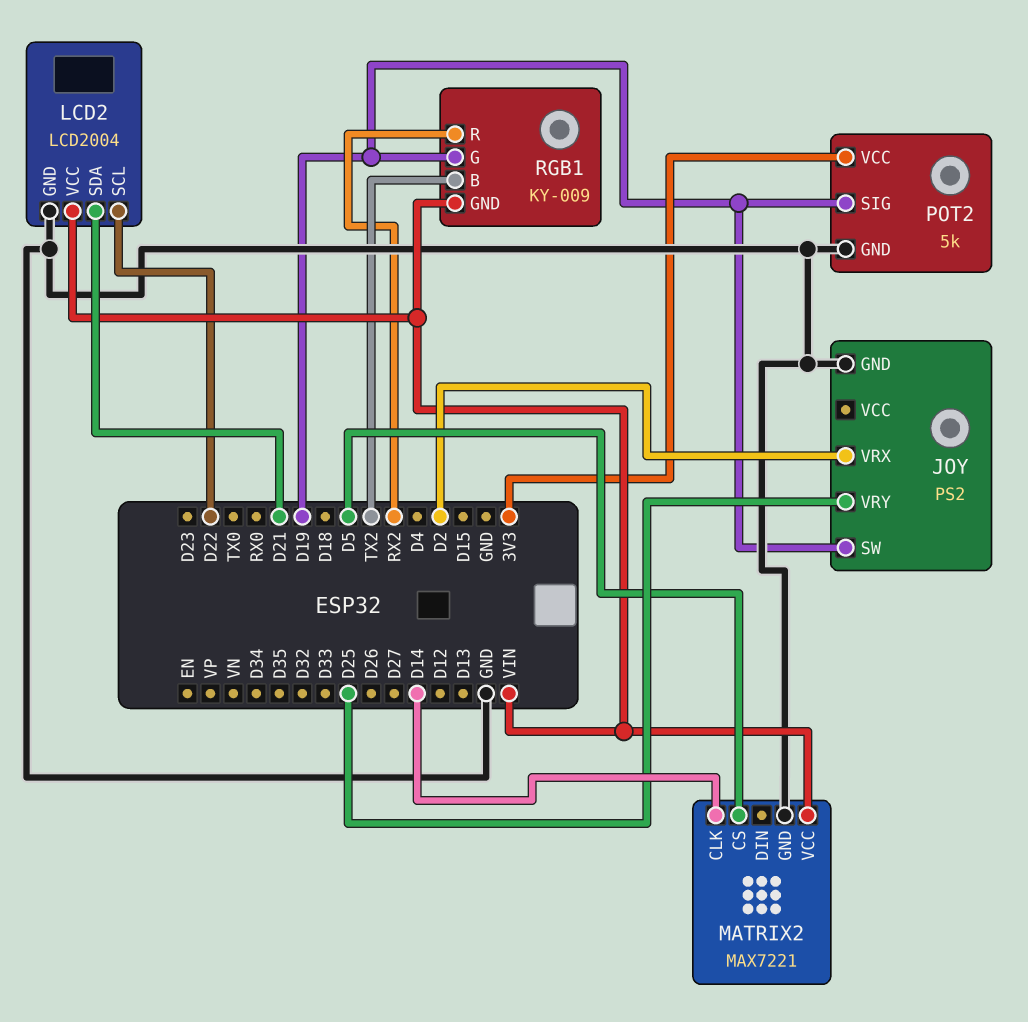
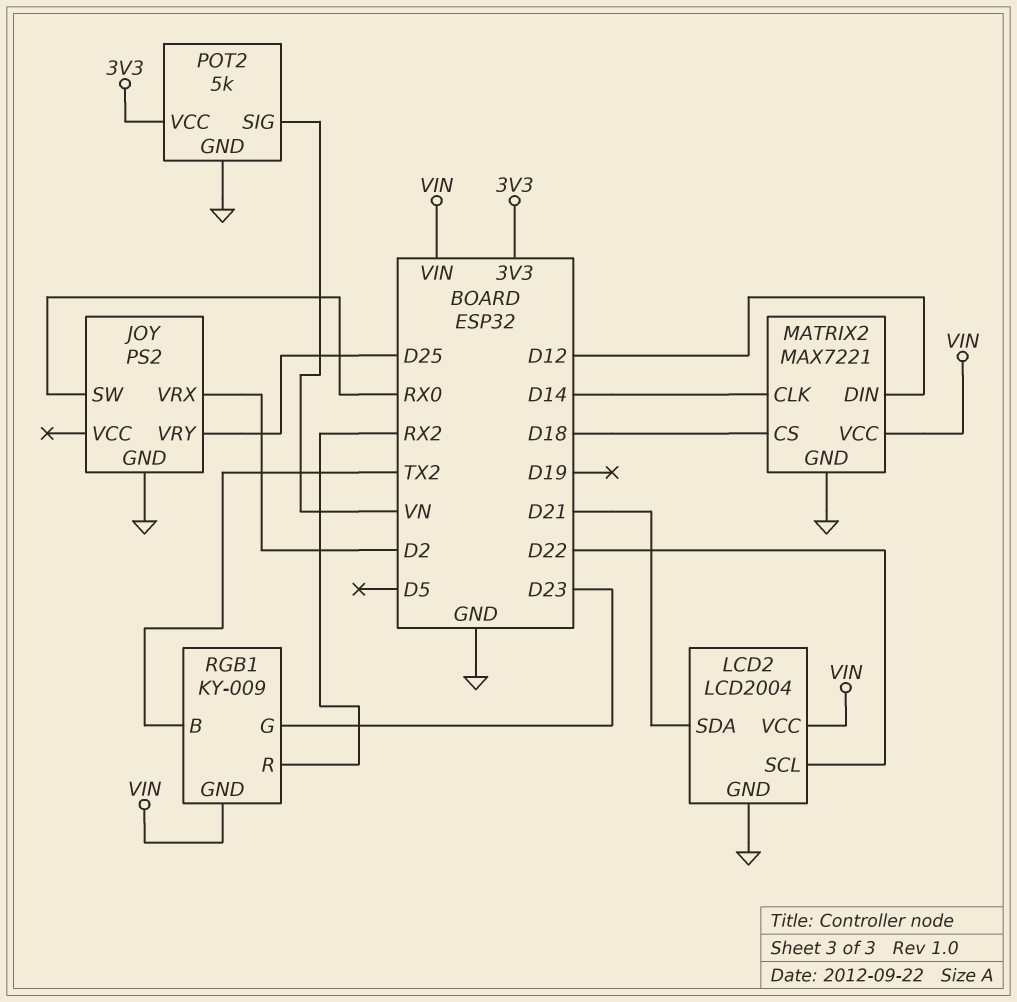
JOY pin SW: D19 -> RX0
MATRIX2 pin CS: D5 -> D18
MATRIX2 pin DIN: none -> D12
POT2 pin SIG: D19 -> VN
RGB1 pin G: D19 -> D23

